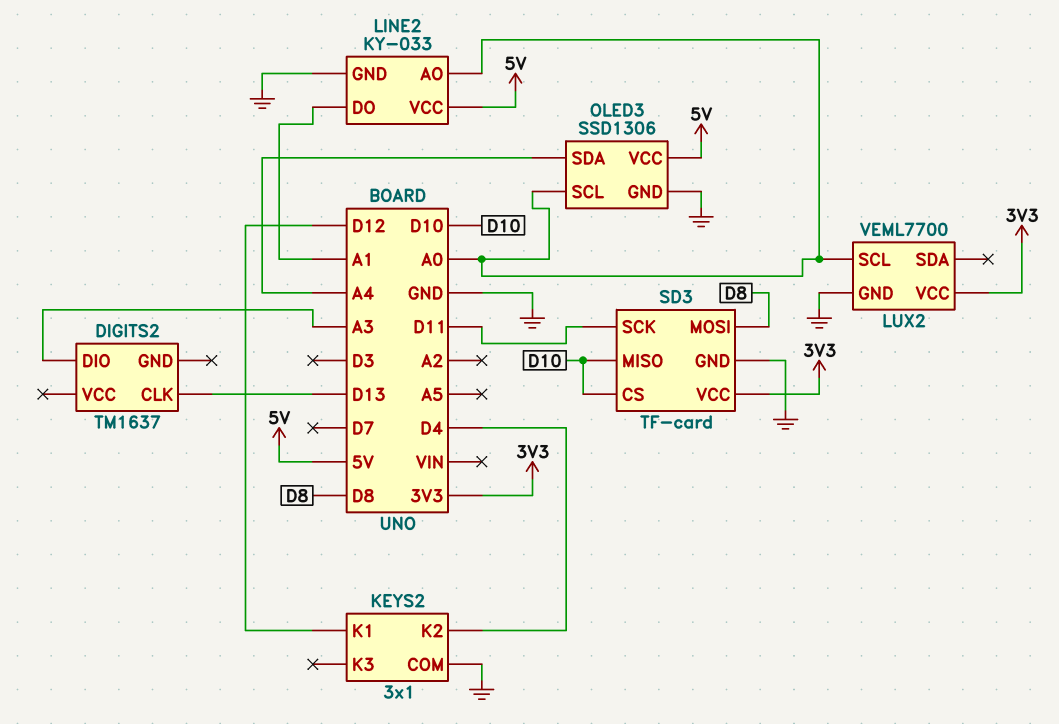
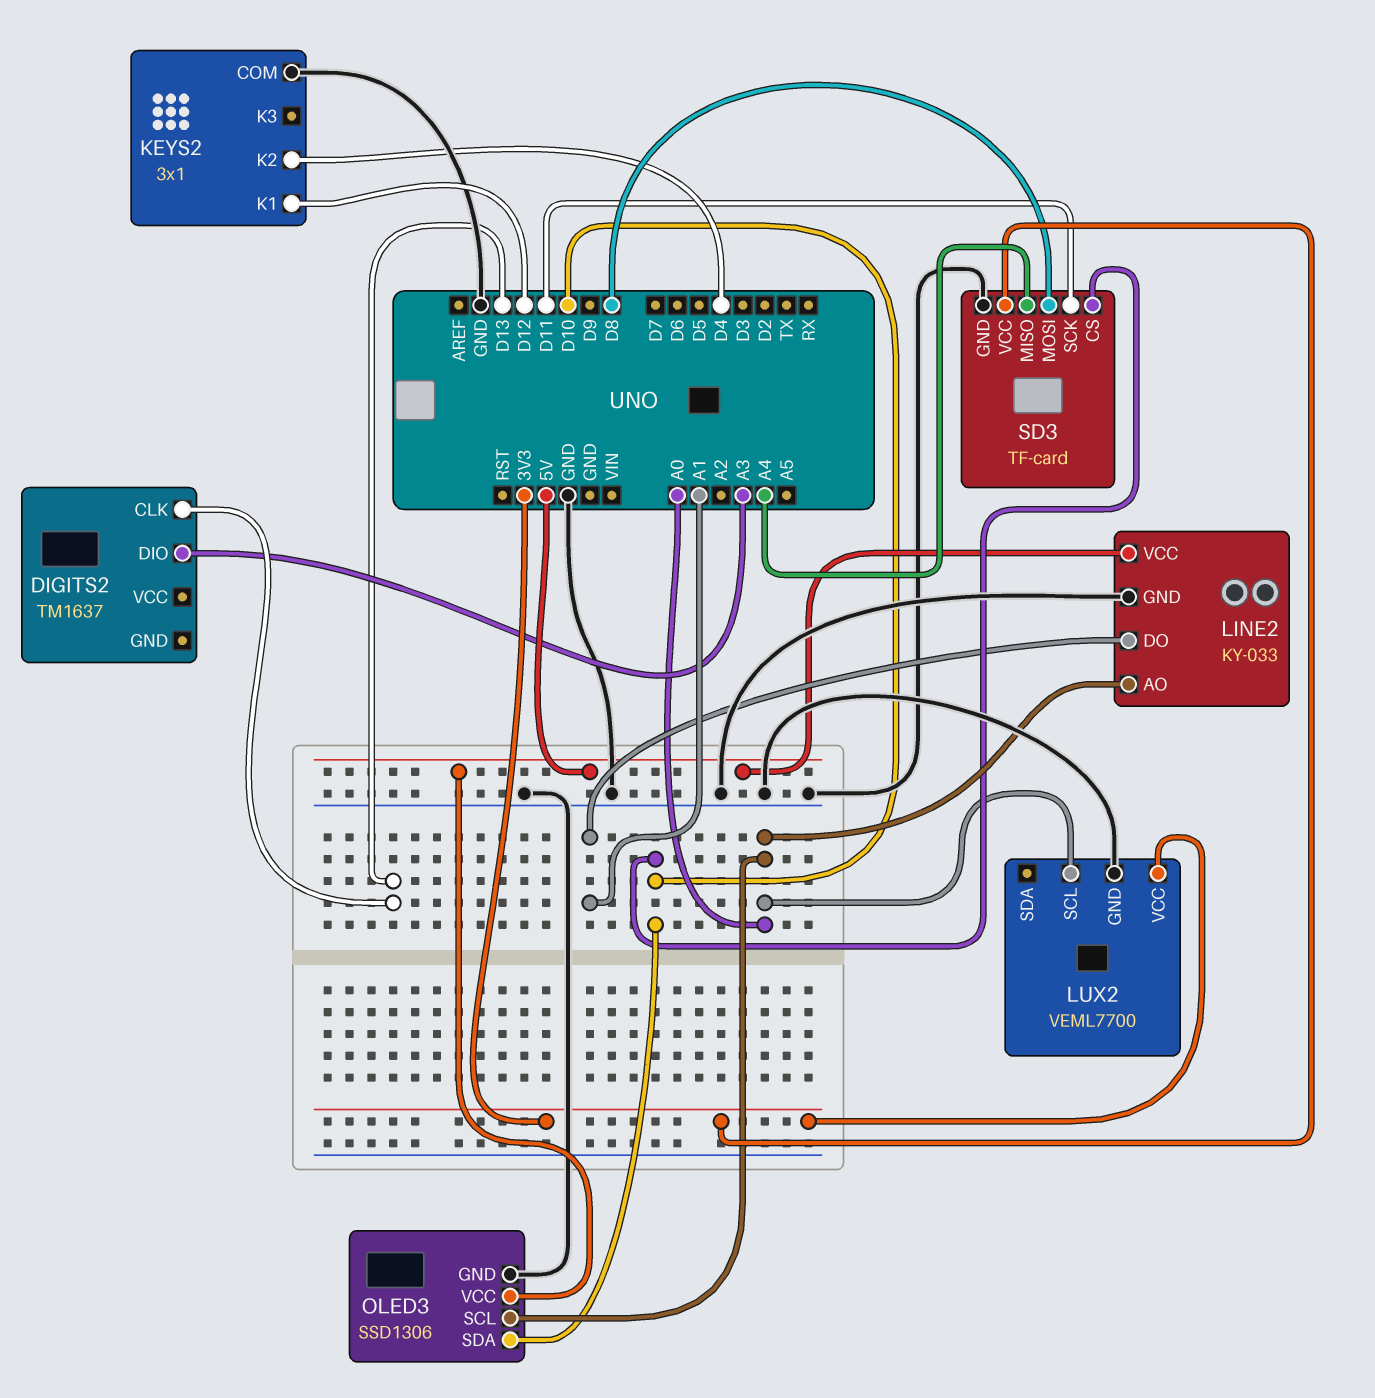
OLED3 pin SDA: A4 -> D10
SD3 pin MISO: D10 -> A4

